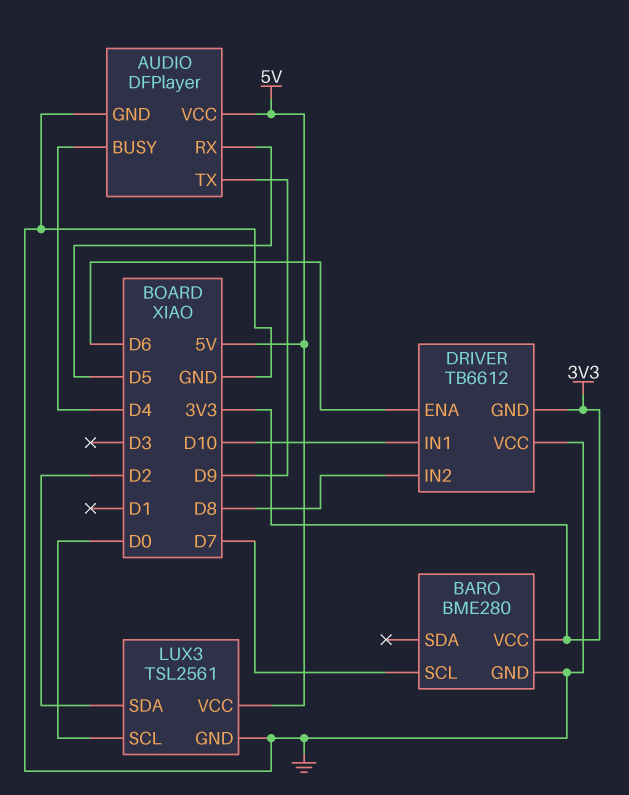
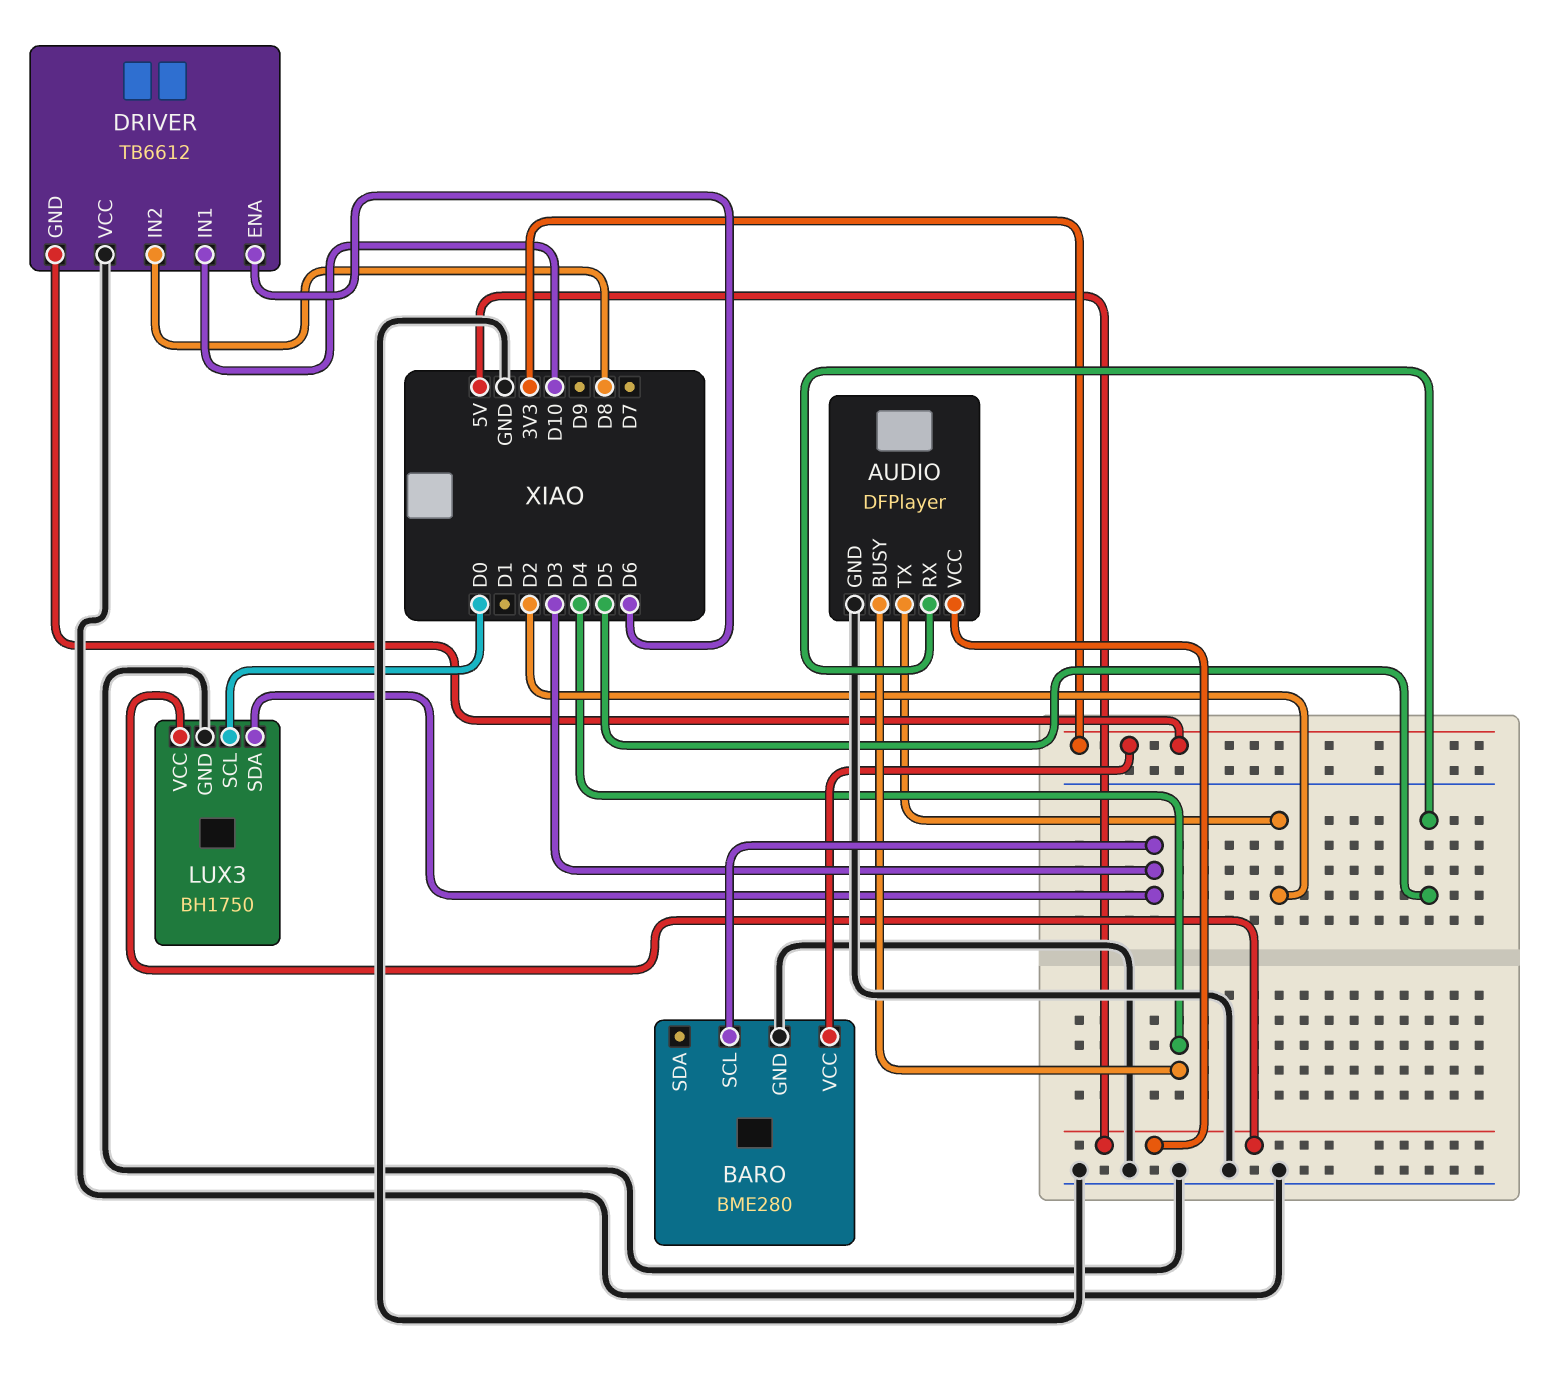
AUDIO pin TX: D9 -> D2
BARO pin SCL: D7 -> D3
LUX3: TSL2561 -> BH1750
LUX3 pin SDA: D2 -> D3

